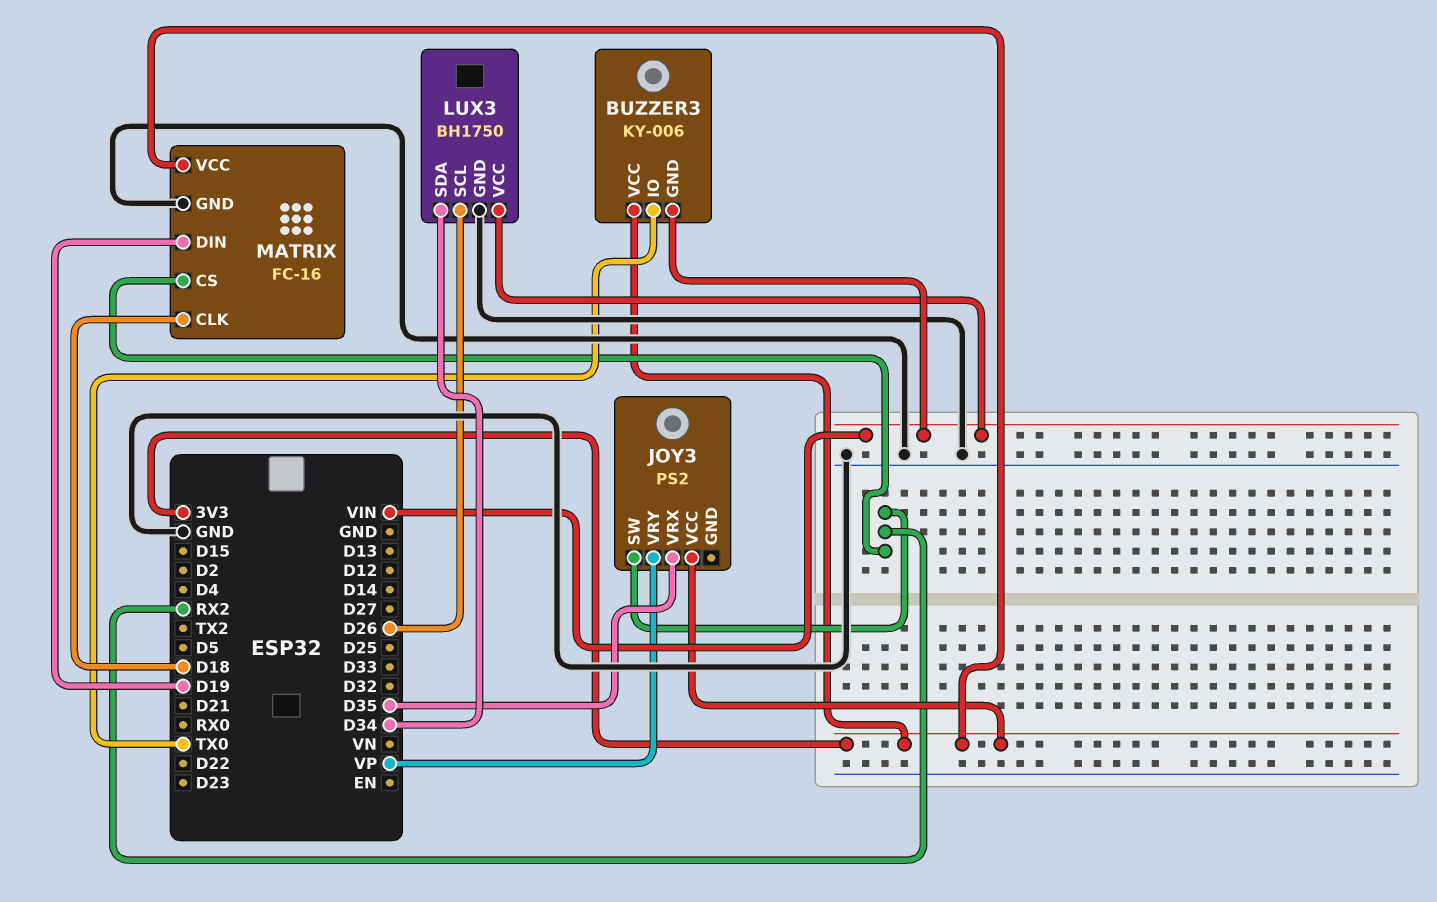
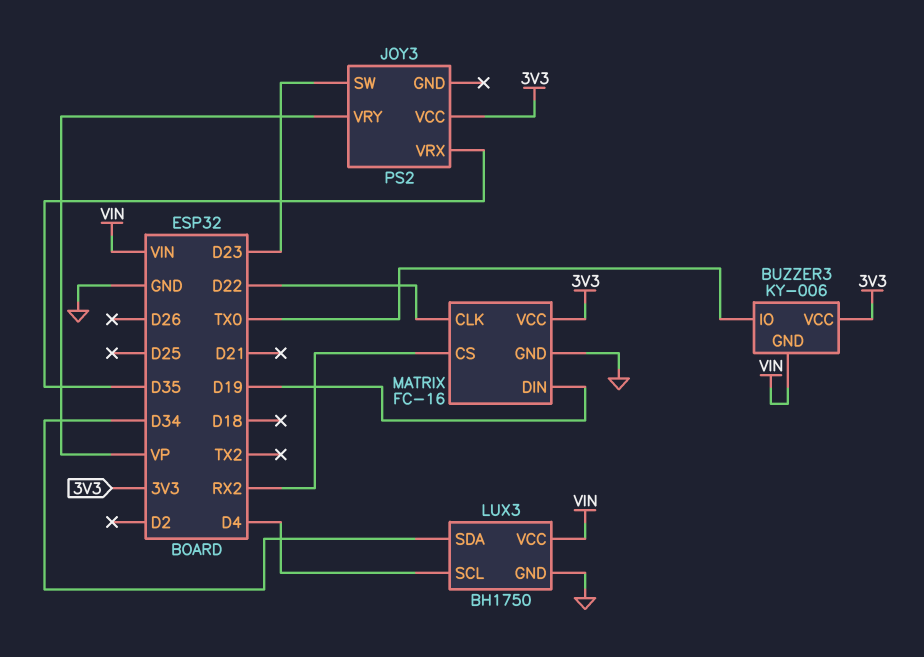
JOY3 pin SW: RX2 -> D23
LUX3 pin SCL: D26 -> D4
MATRIX pin CLK: D18 -> D22

